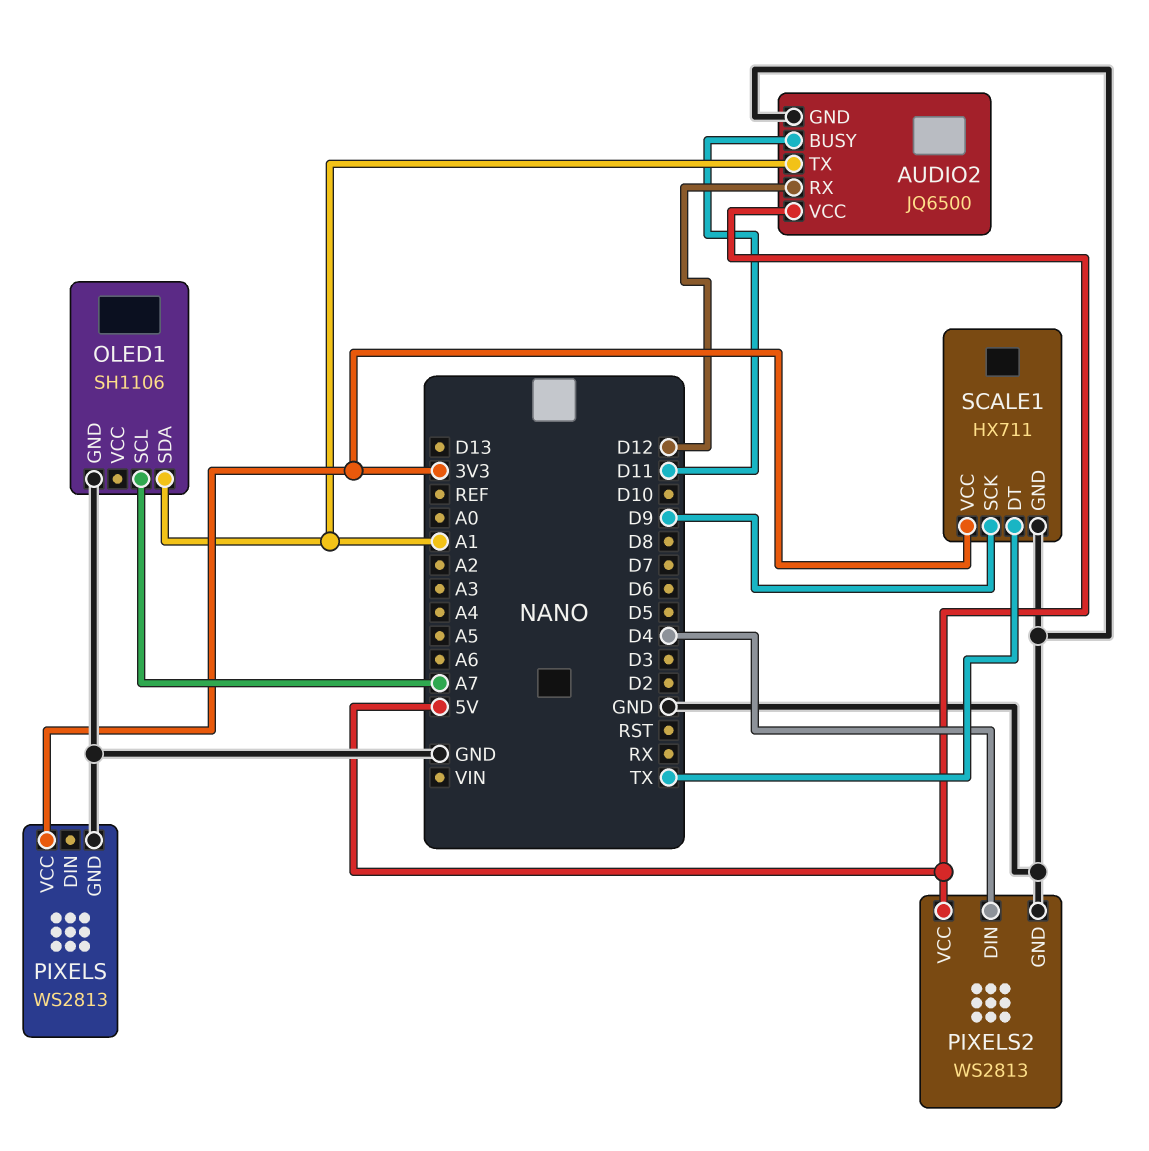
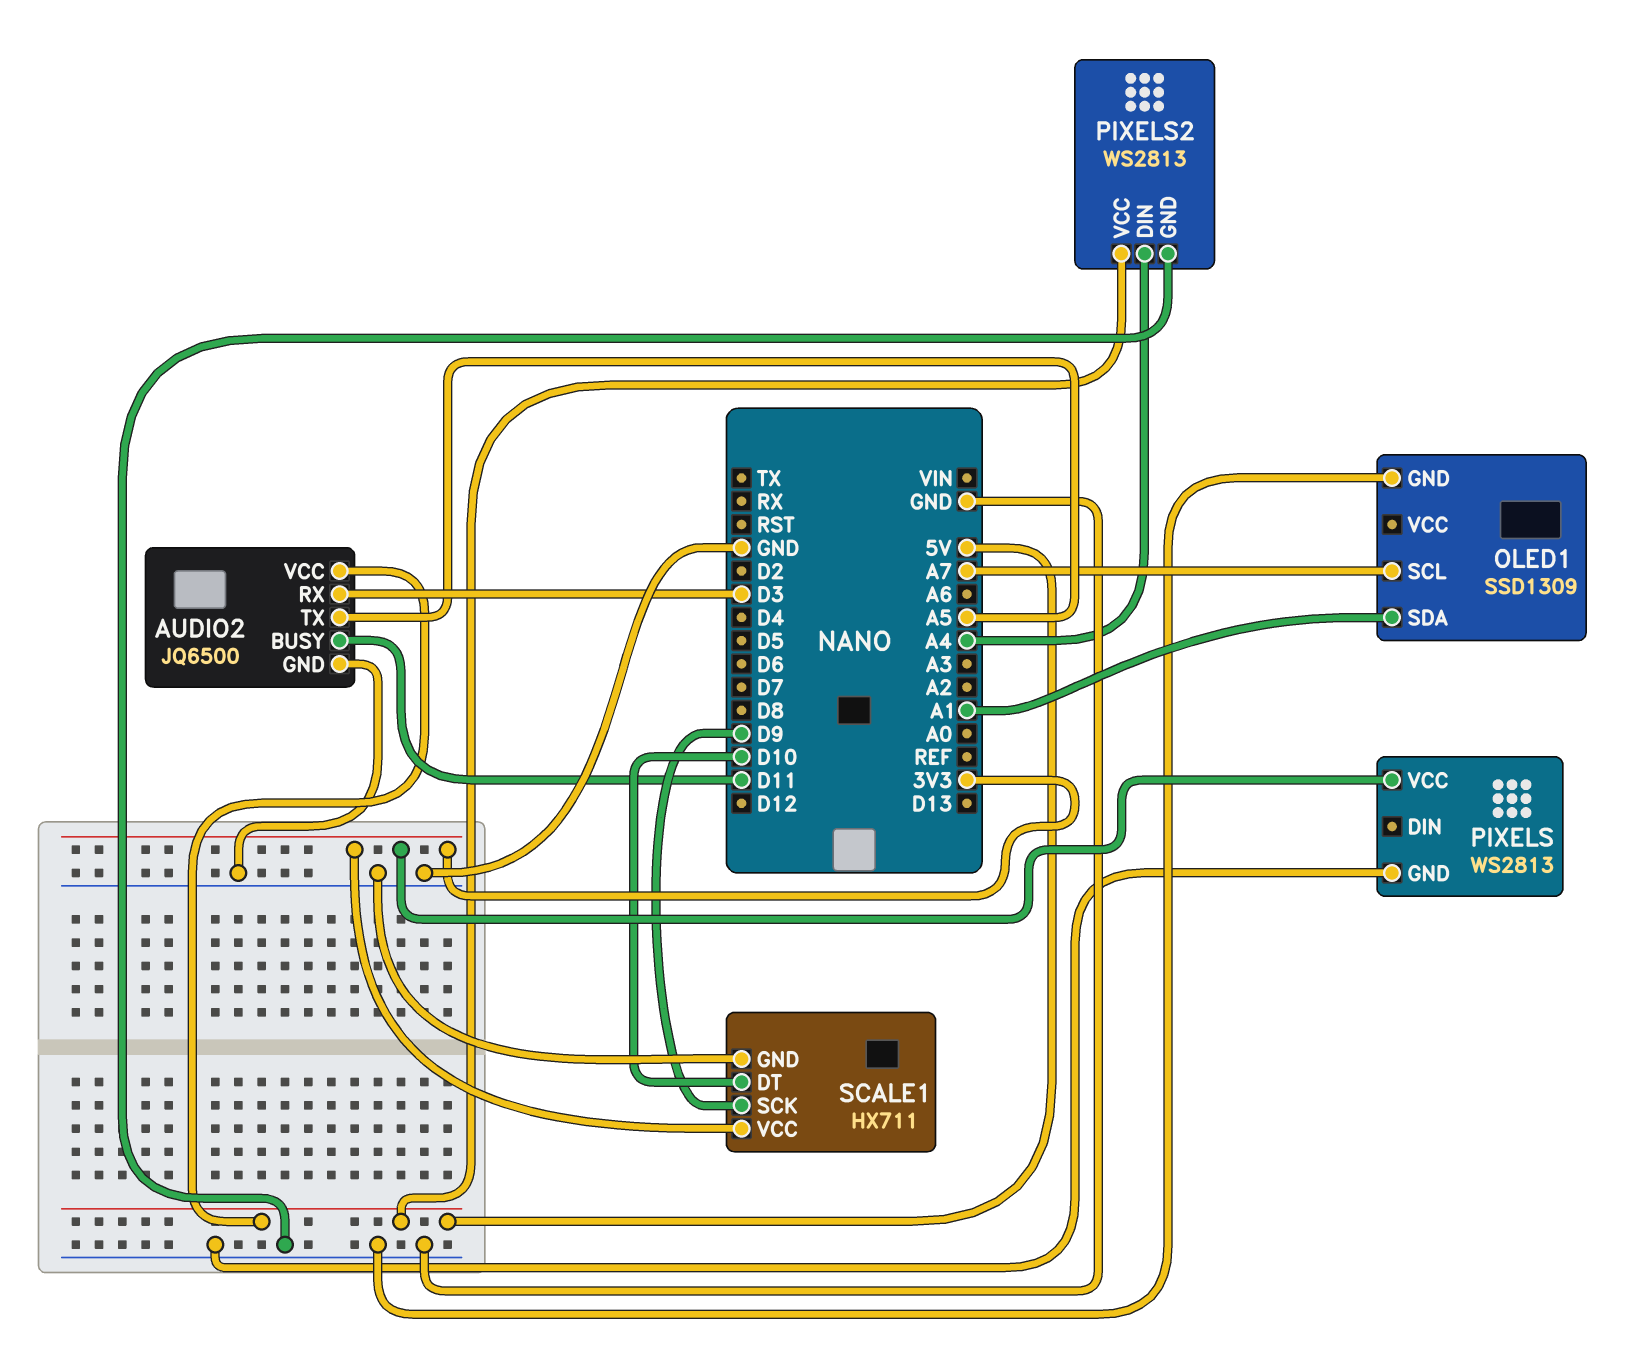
AUDIO2 pin RX: D12 -> D3
AUDIO2 pin TX: A1 -> A5
OLED1: SH1106 -> SSD1309
PIXELS2 pin DIN: D4 -> A4
SCALE1 pin DT: TX -> D10

